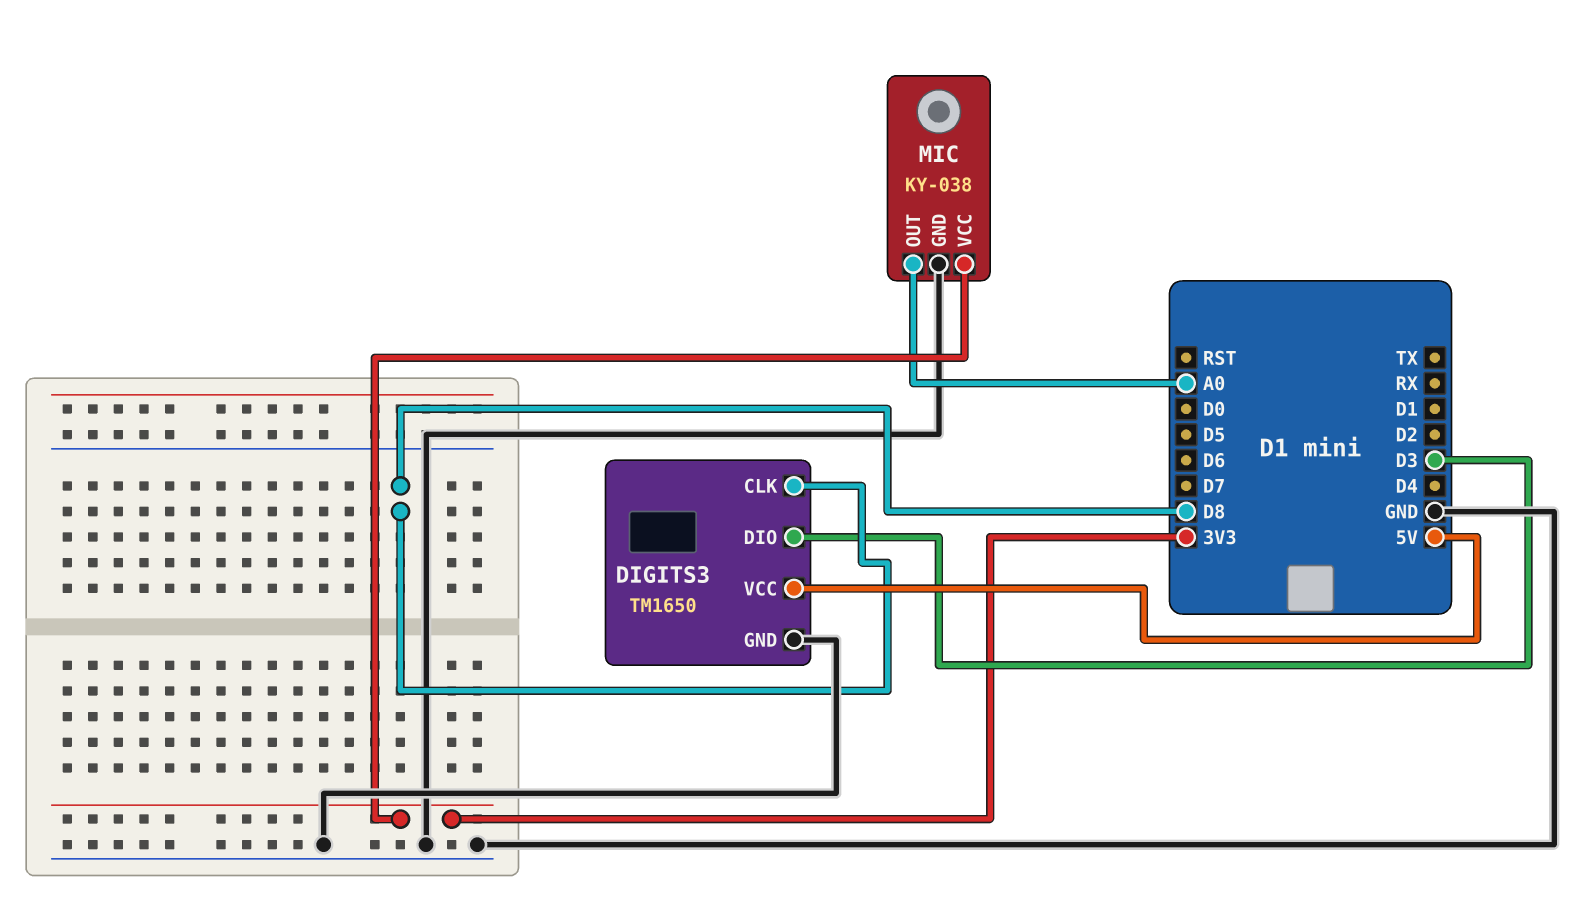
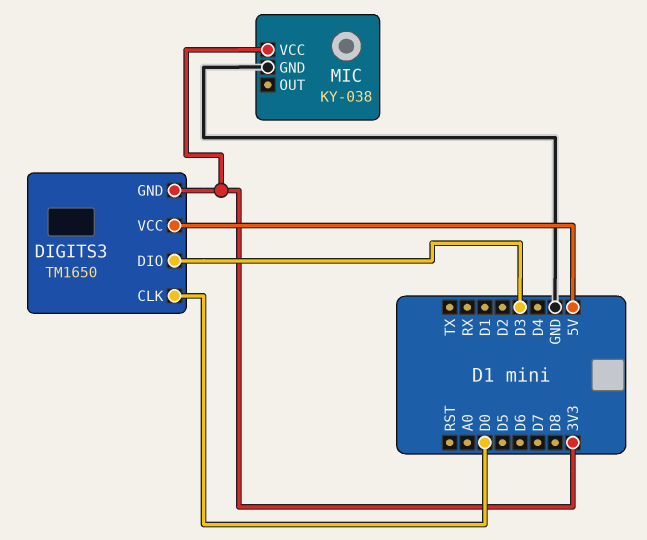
DIGITS3 pin CLK: D8 -> D0
DIGITS3 pin GND: GND -> 3V3
MIC pin OUT: A0 -> none

